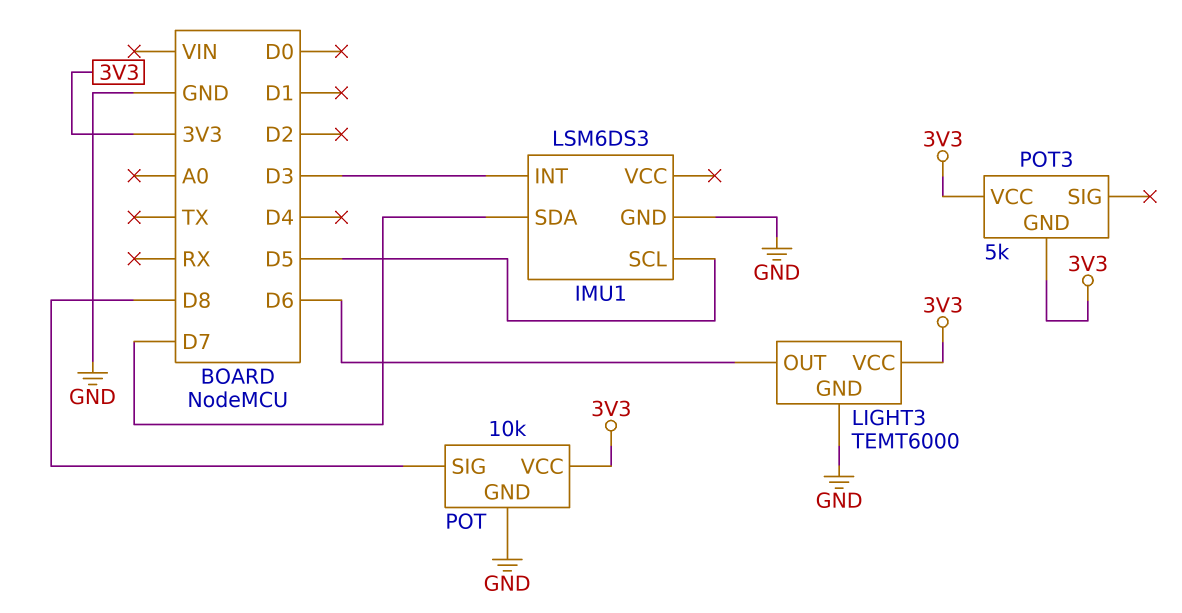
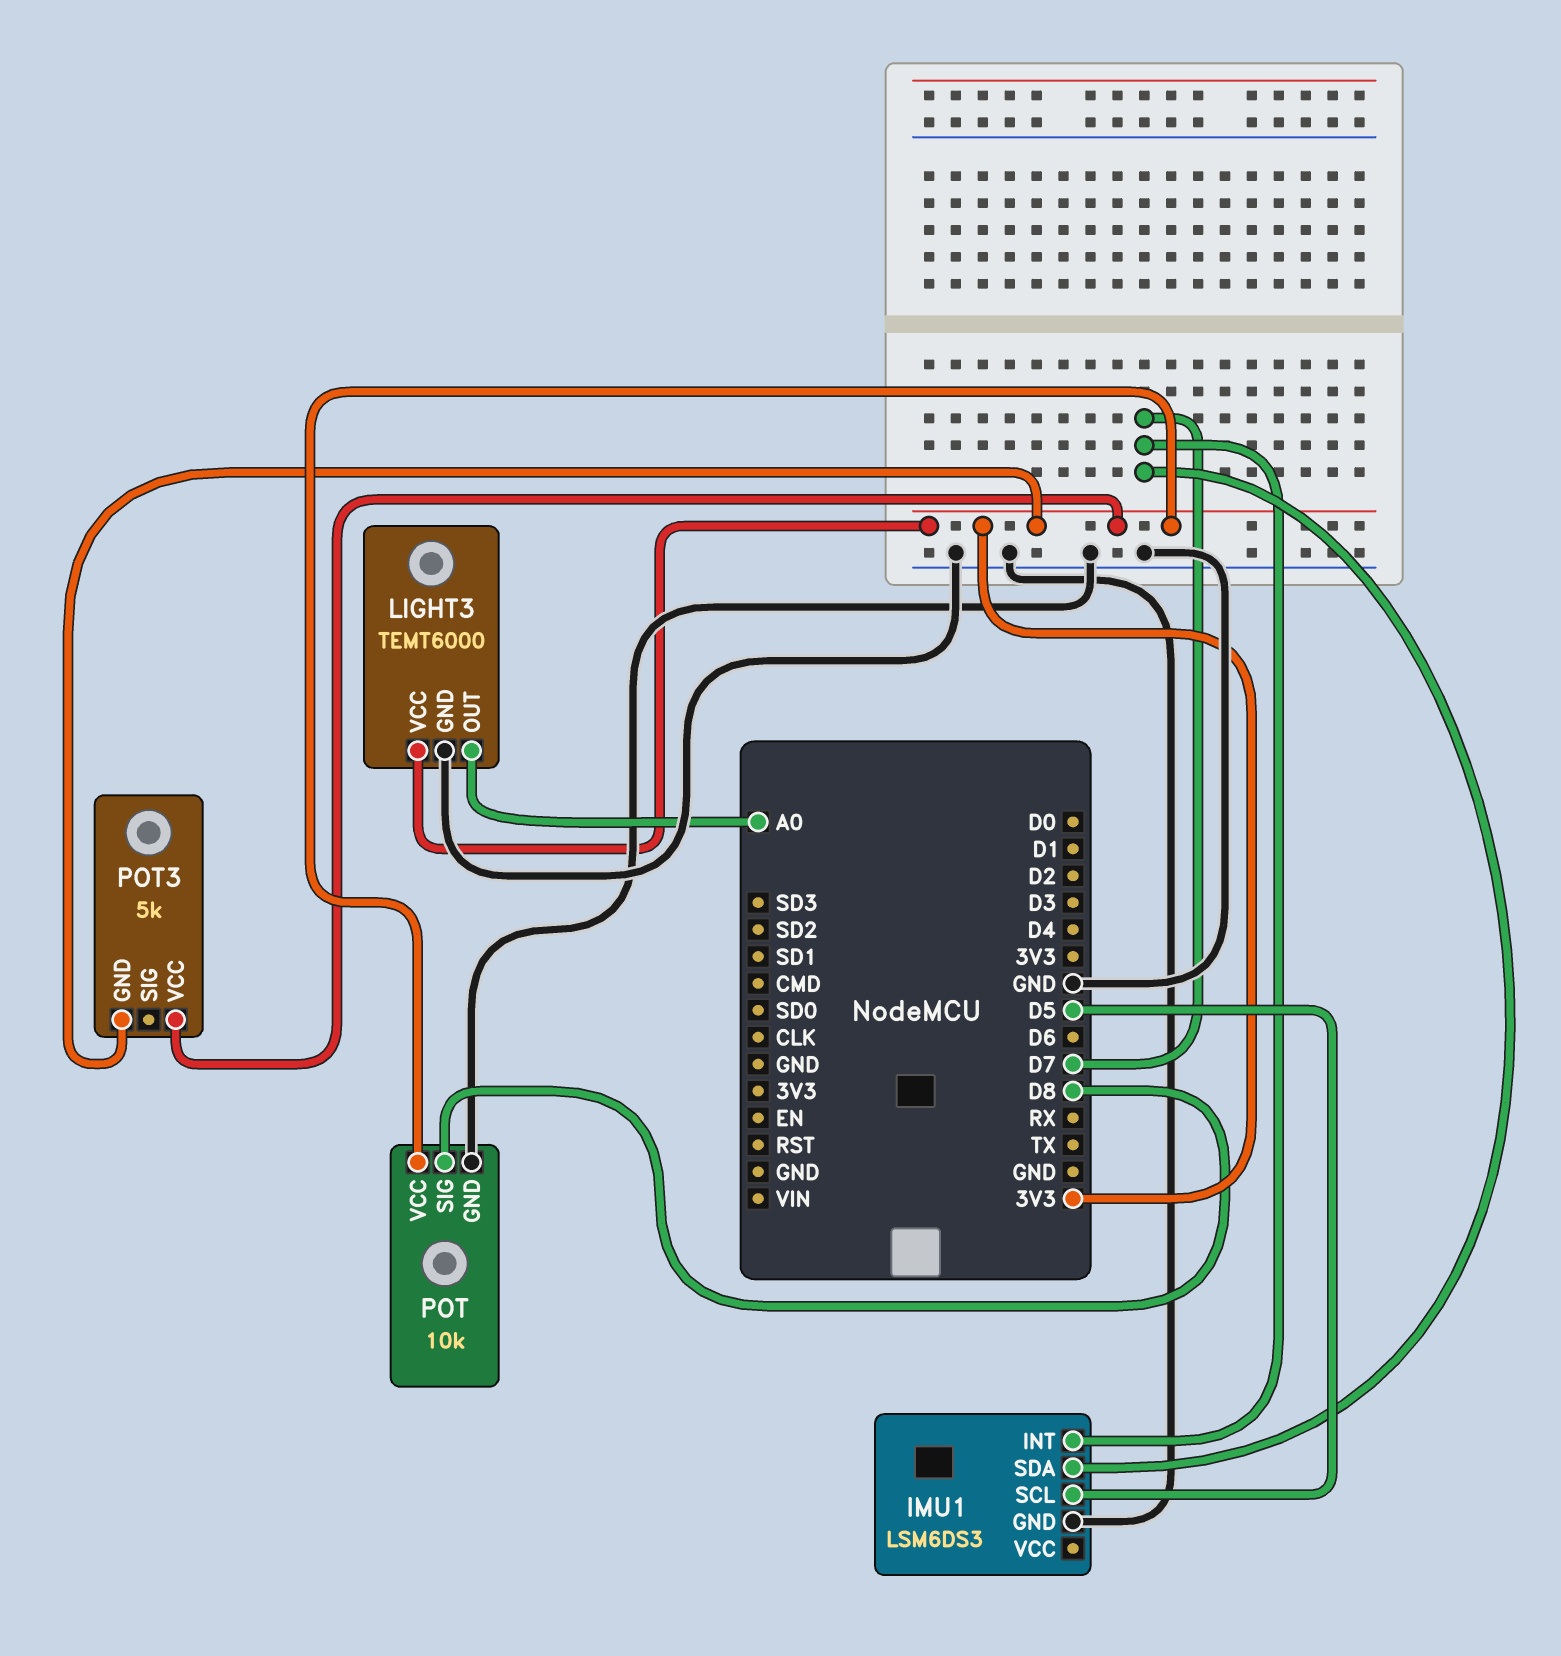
IMU1 pin INT: D3 -> D7
LIGHT3 pin OUT: D6 -> A0

